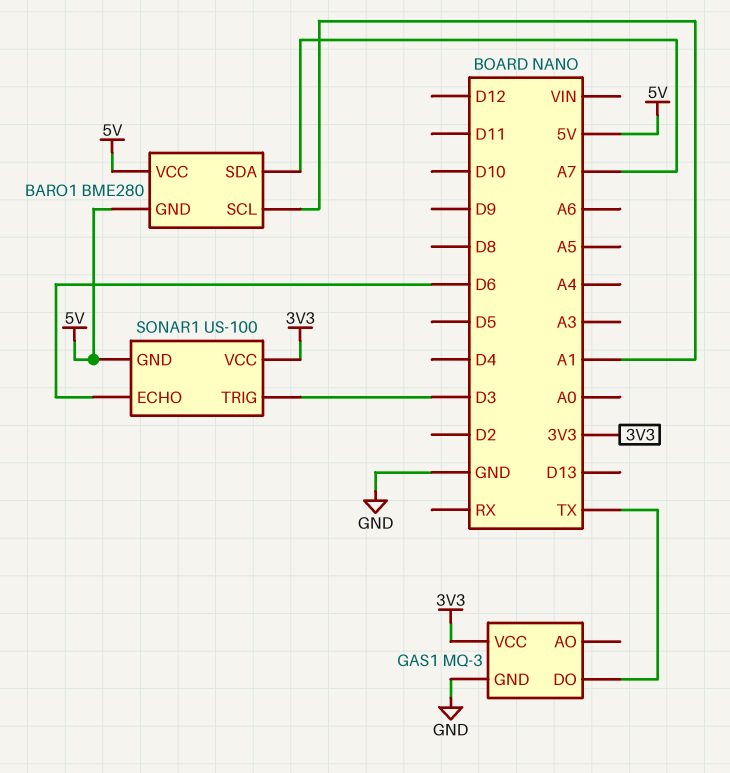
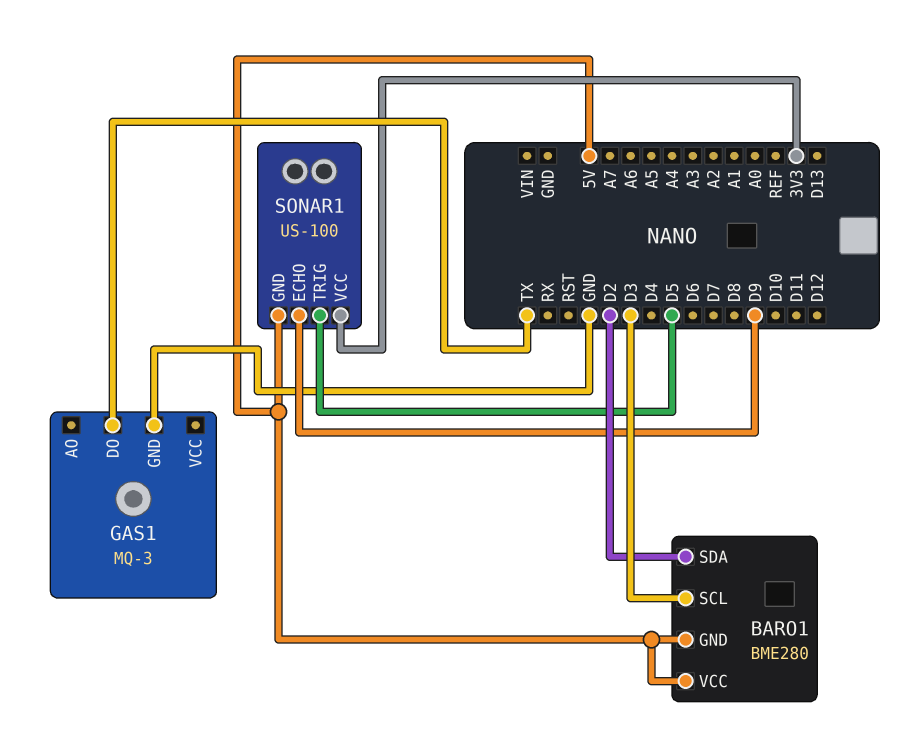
BARO1 pin SCL: A1 -> D3
BARO1 pin SDA: A7 -> D2
GAS1 pin VCC: 3V3 -> none
SONAR1 pin ECHO: D6 -> D9
SONAR1 pin TRIG: D3 -> D5

